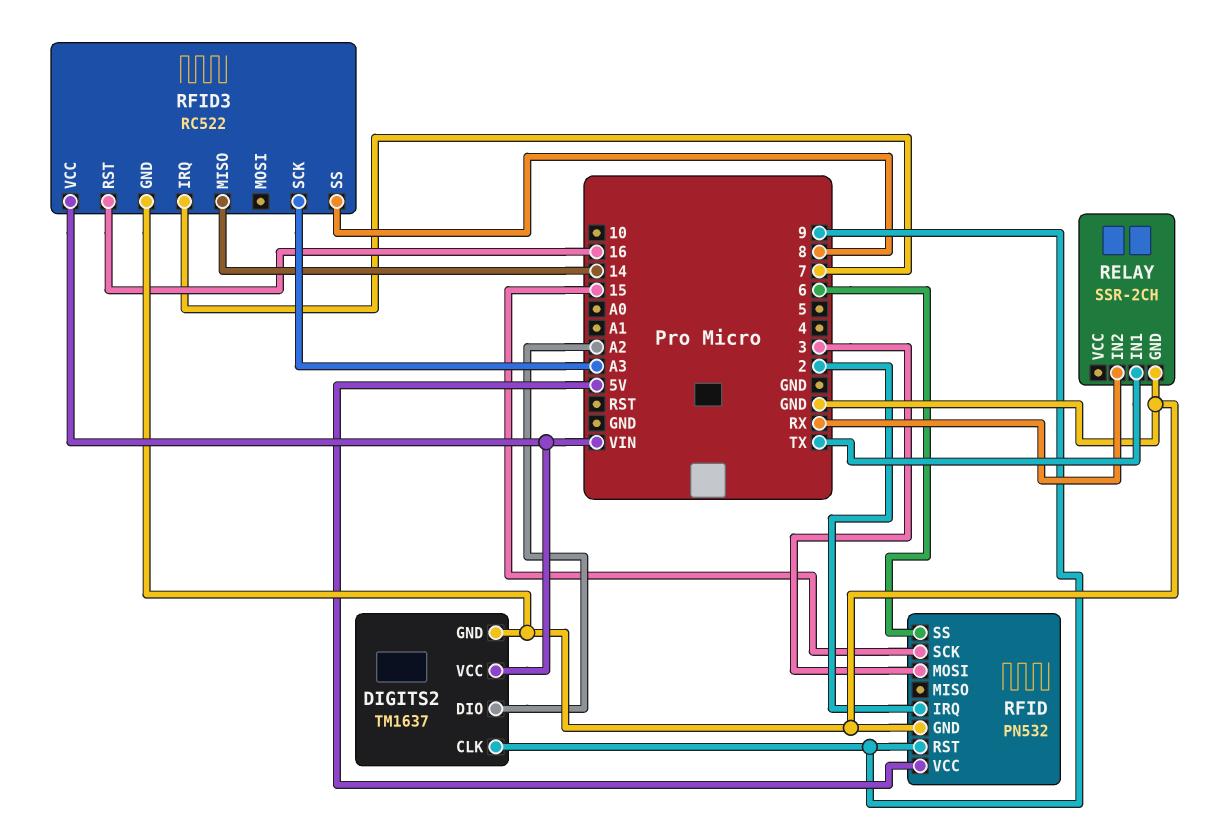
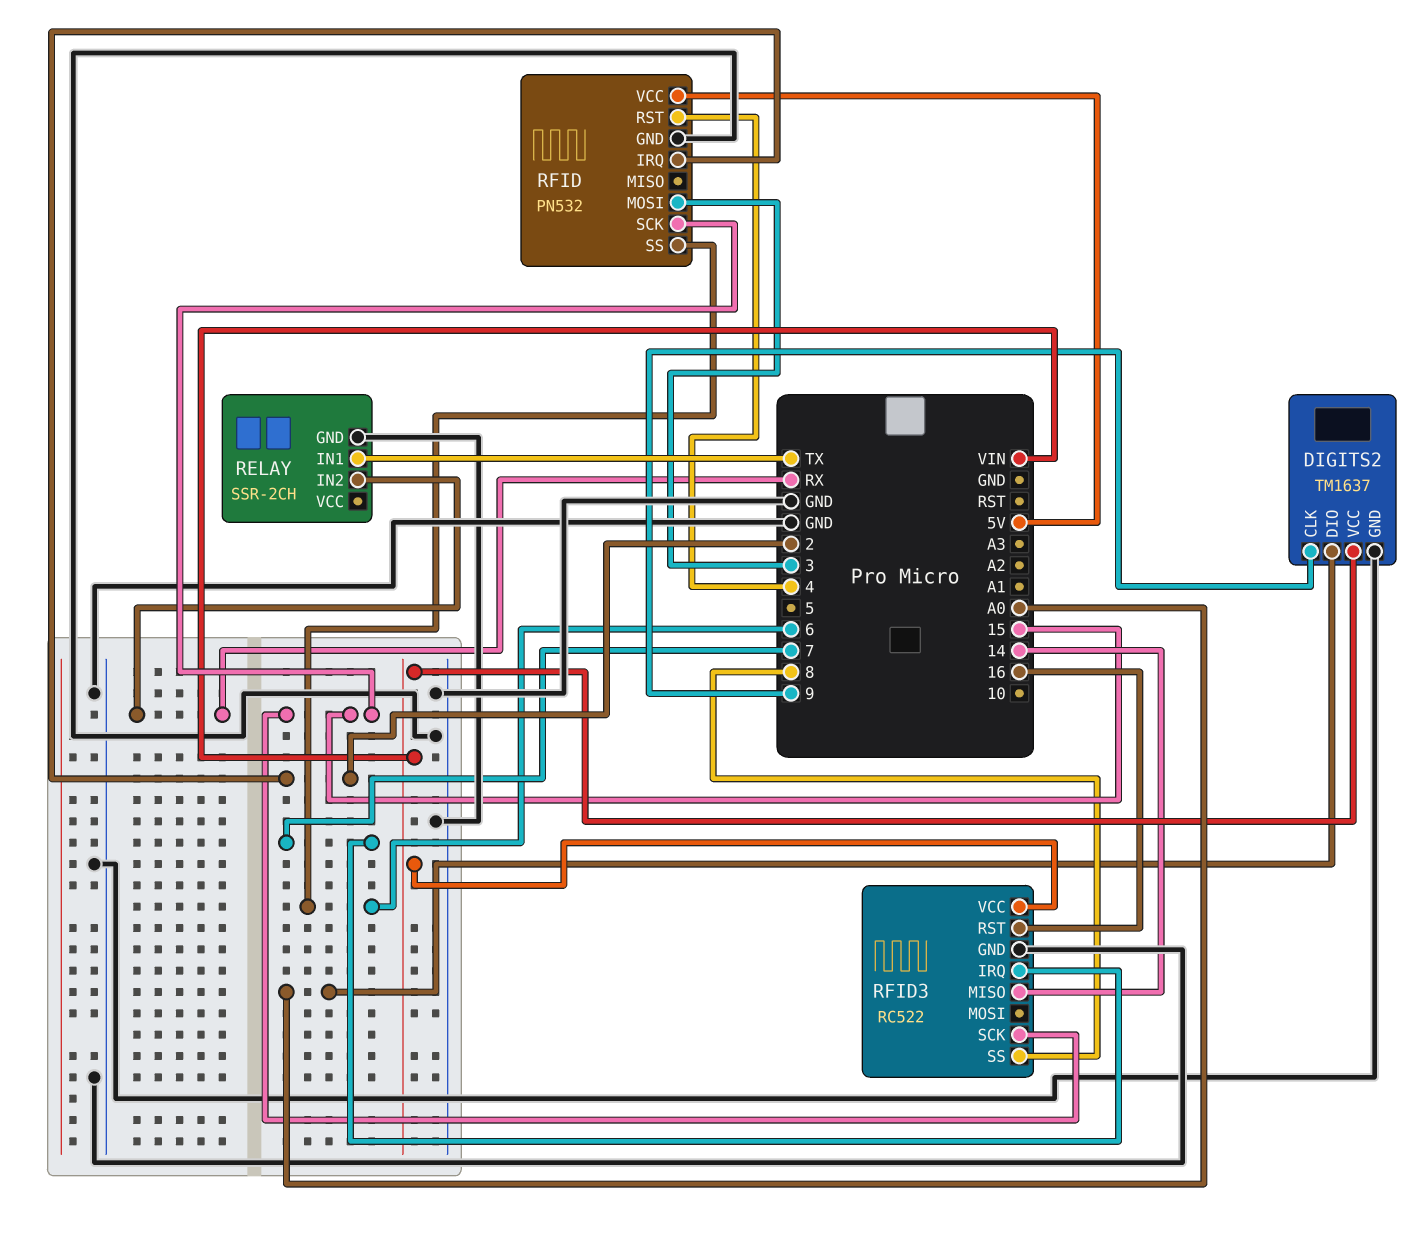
DIGITS2 pin DIO: A2 -> A0
RFID pin RST: 9 -> 4
RFID3 pin SCK: A3 -> 15

